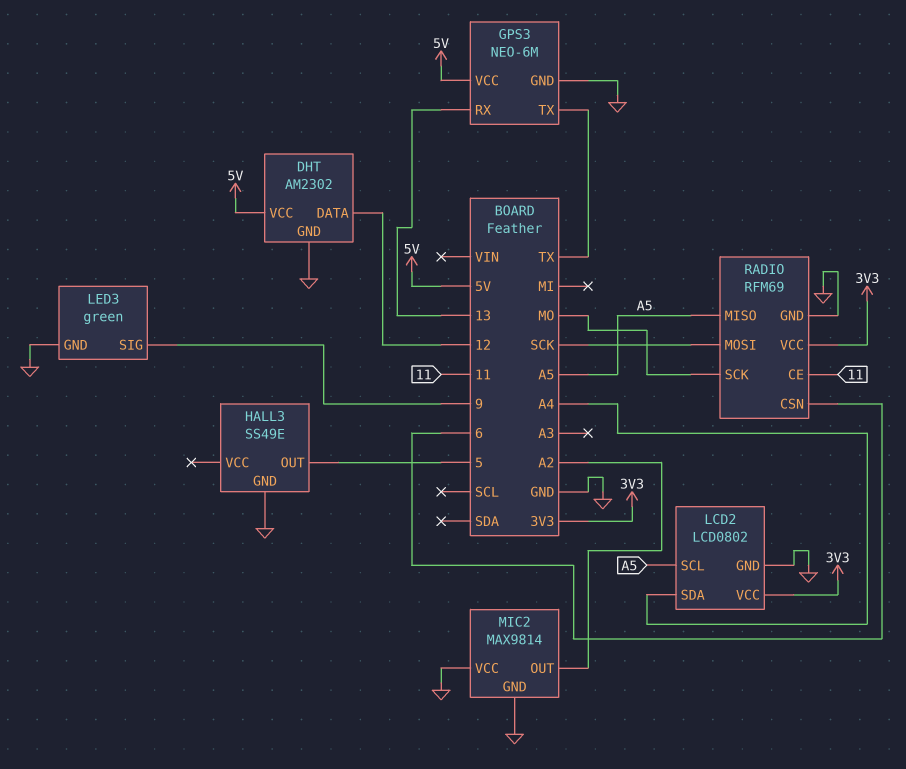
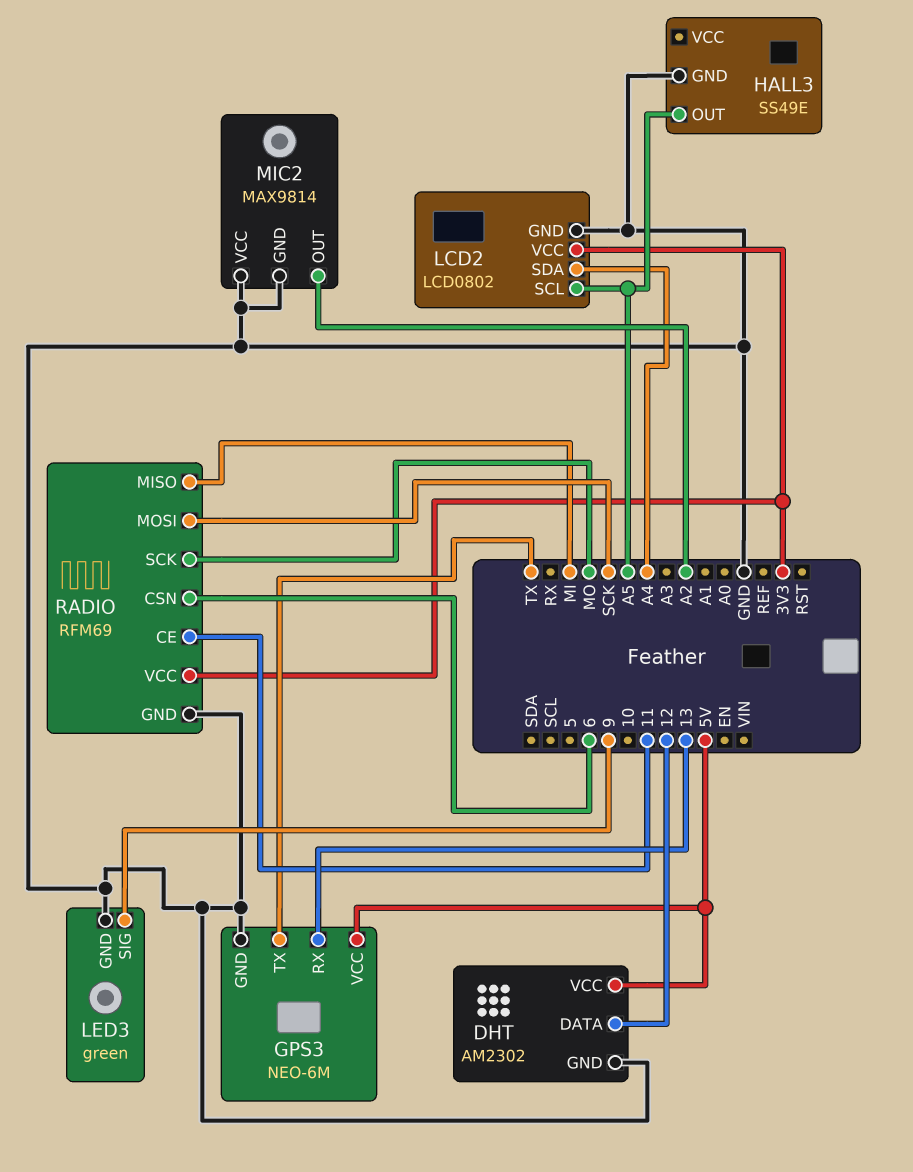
HALL3 pin OUT: 5 -> A5
RADIO pin MISO: A5 -> MI

